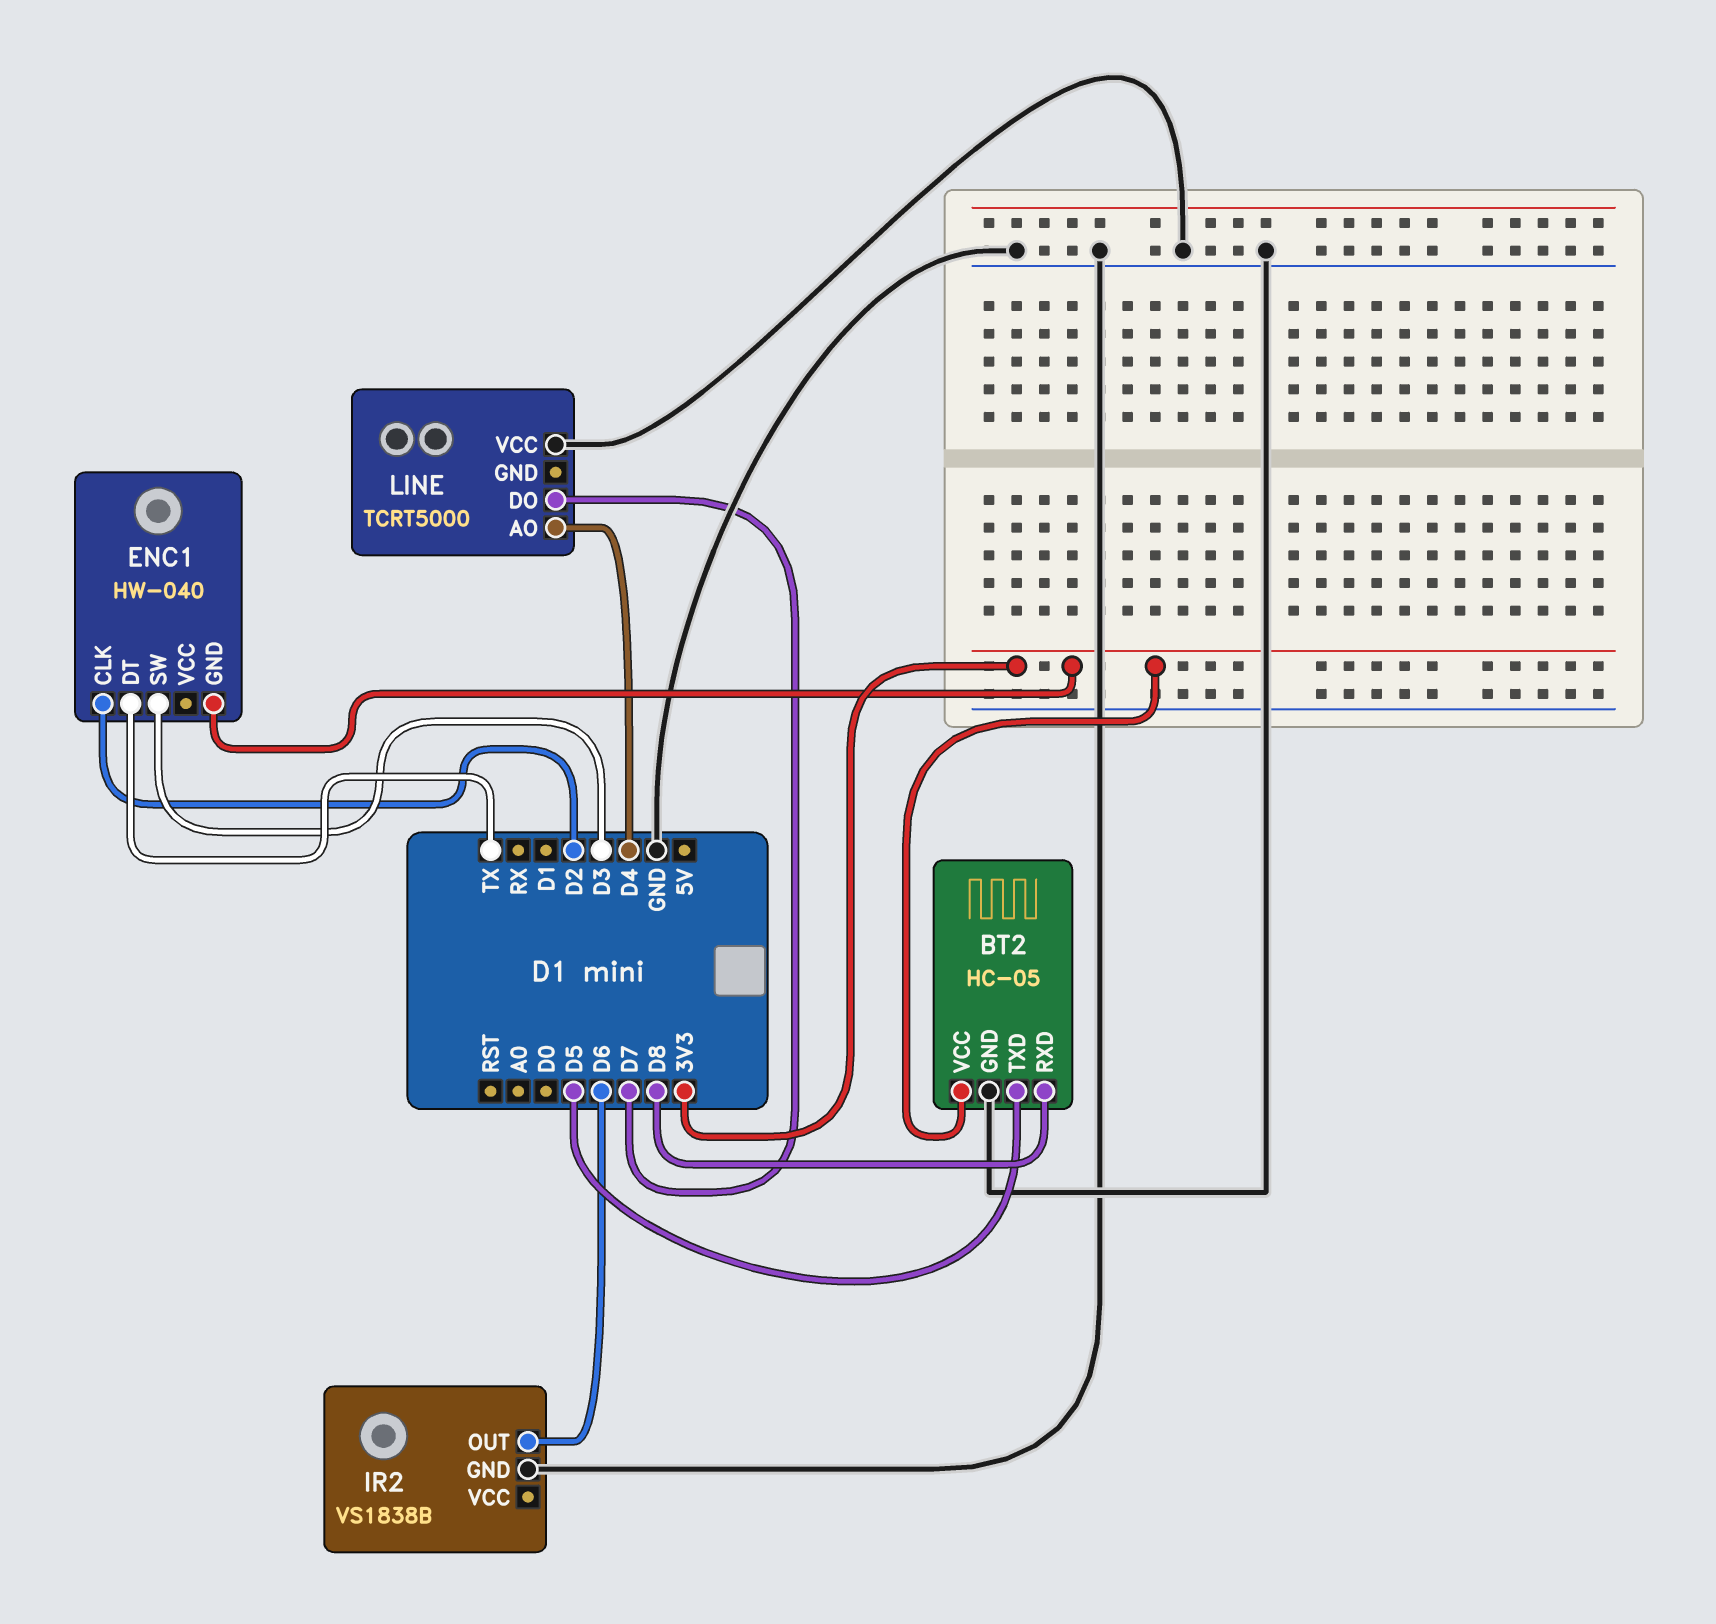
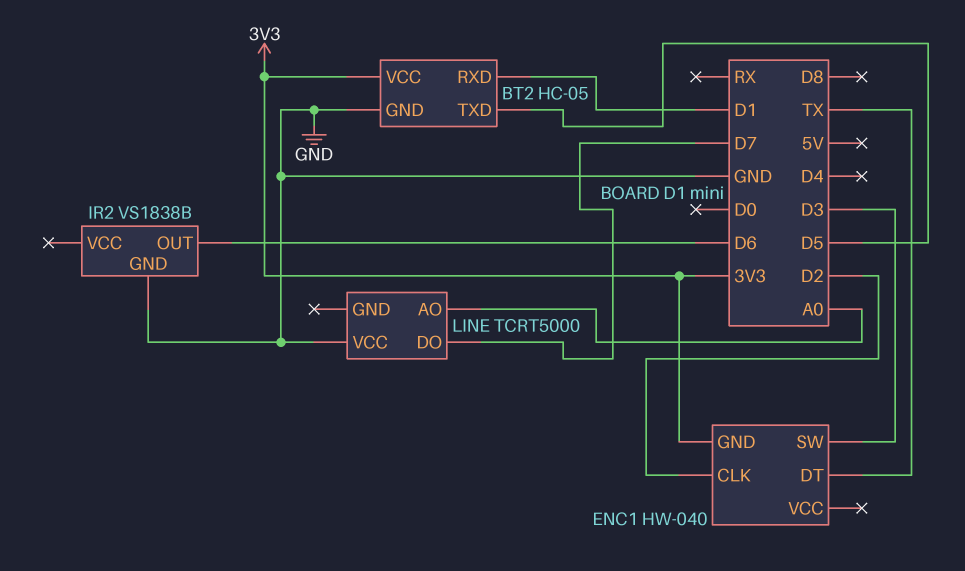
BT2 pin RXD: D8 -> D1
LINE pin AO: D4 -> A0

